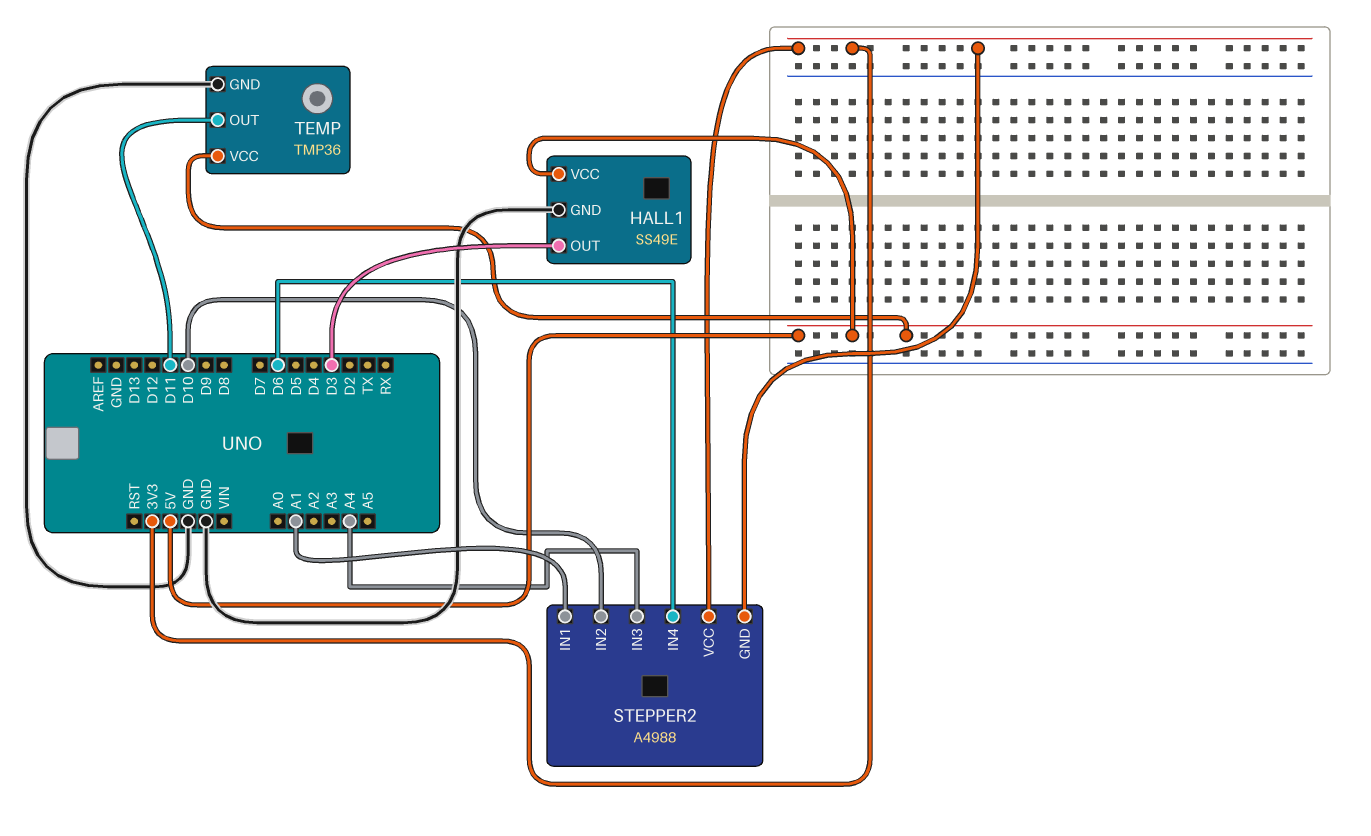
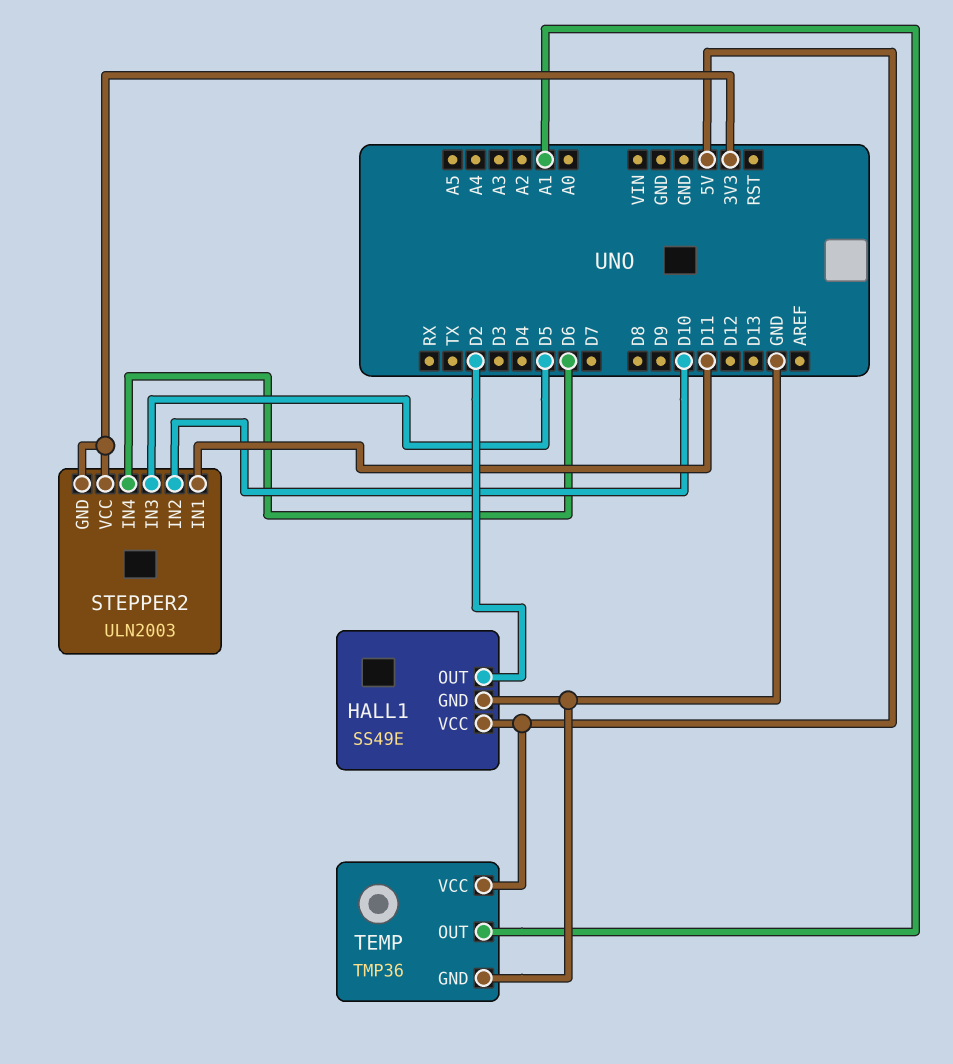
HALL1 pin OUT: D3 -> D2
STEPPER2: A4988 -> ULN2003
STEPPER2 pin IN1: A1 -> D11
STEPPER2 pin IN3: A4 -> D5
TEMP pin OUT: D11 -> A1

